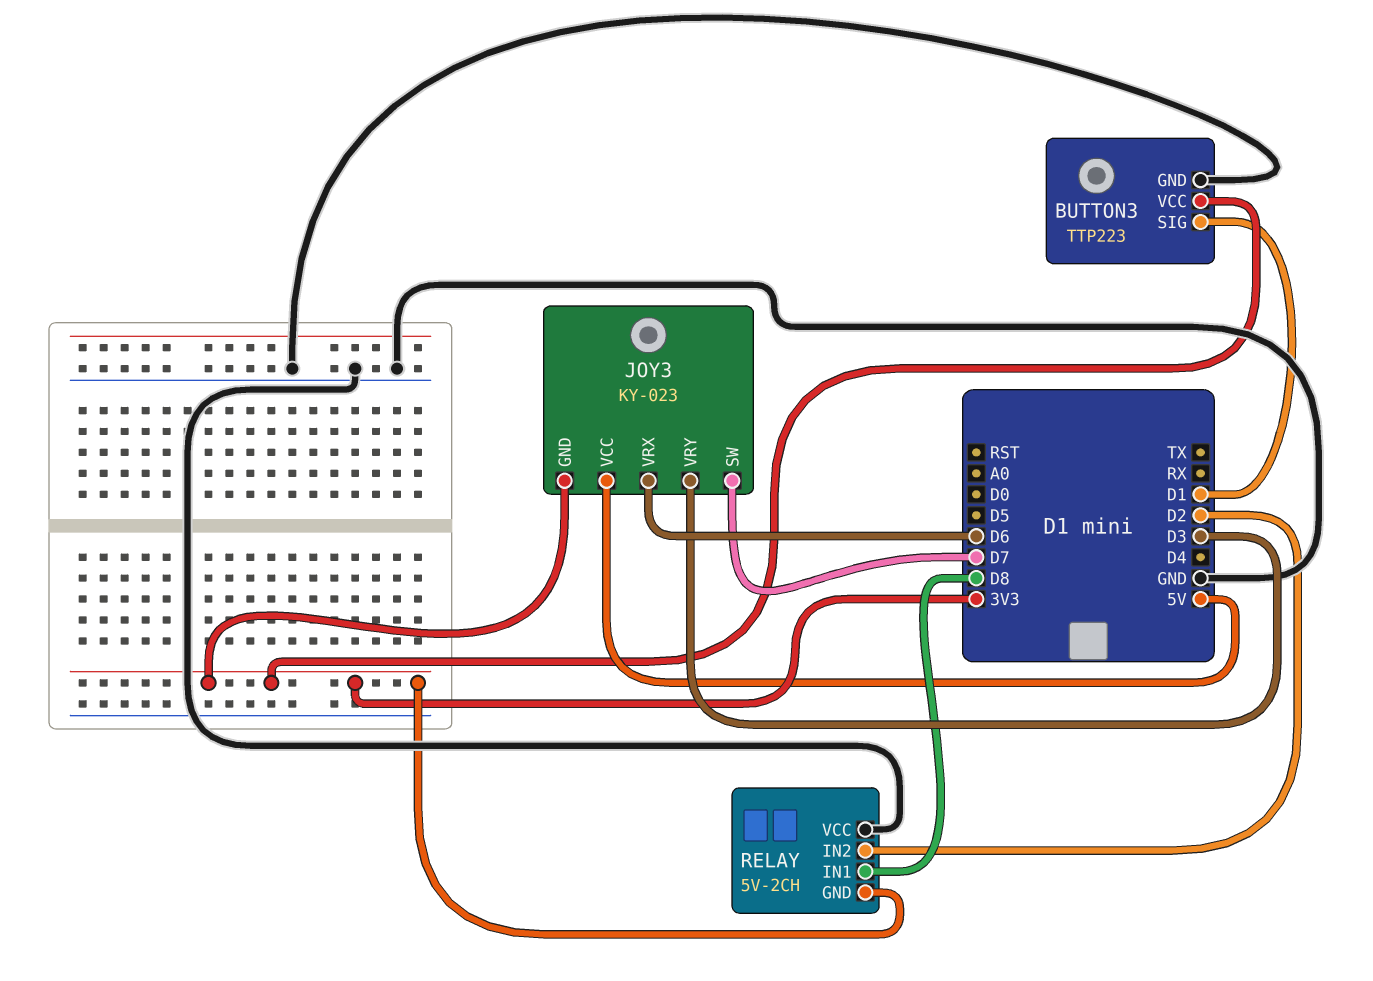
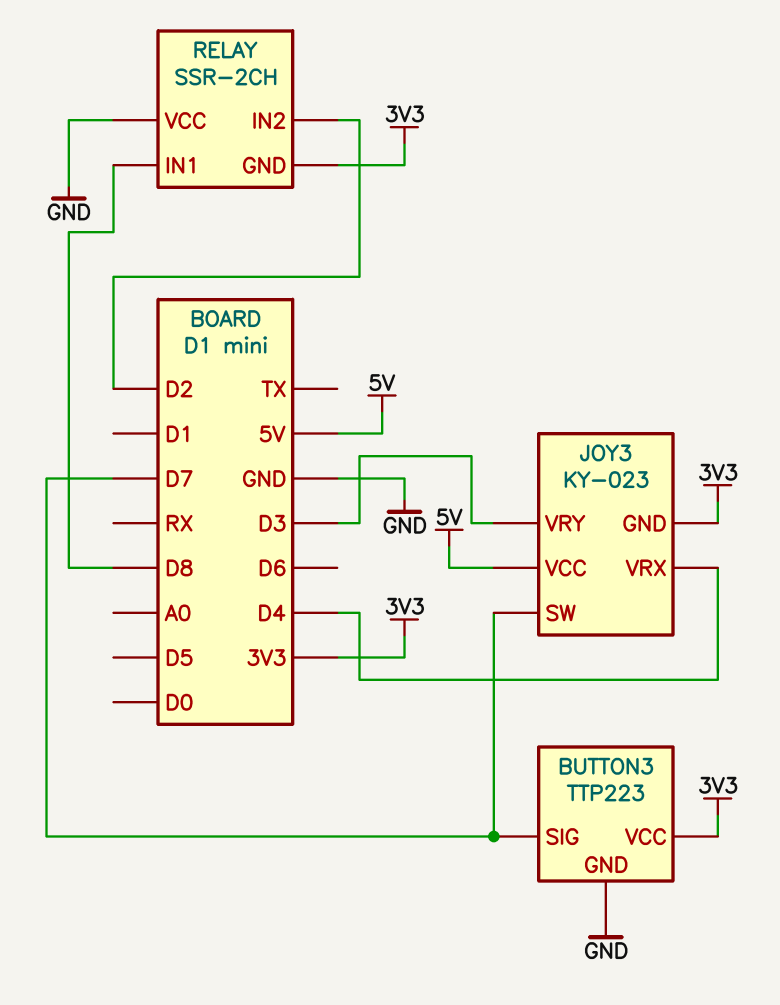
BUTTON3 pin SIG: D1 -> D7
JOY3 pin VRX: D6 -> D4
RELAY: 5V-2CH -> SSR-2CH

